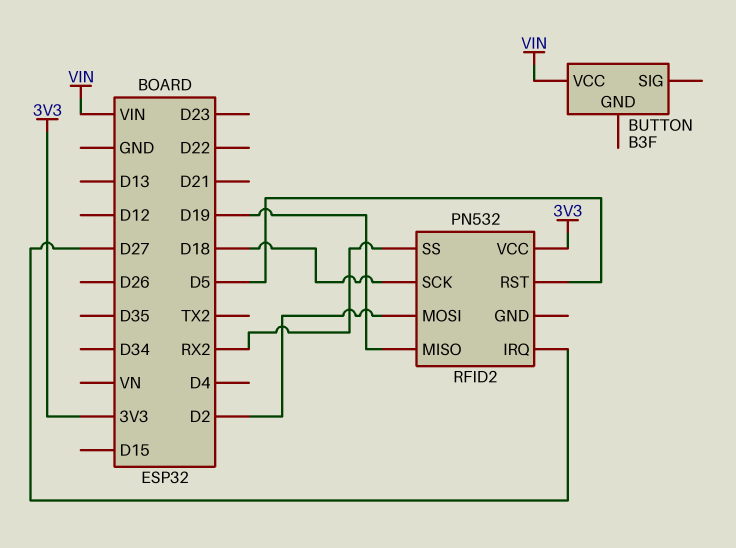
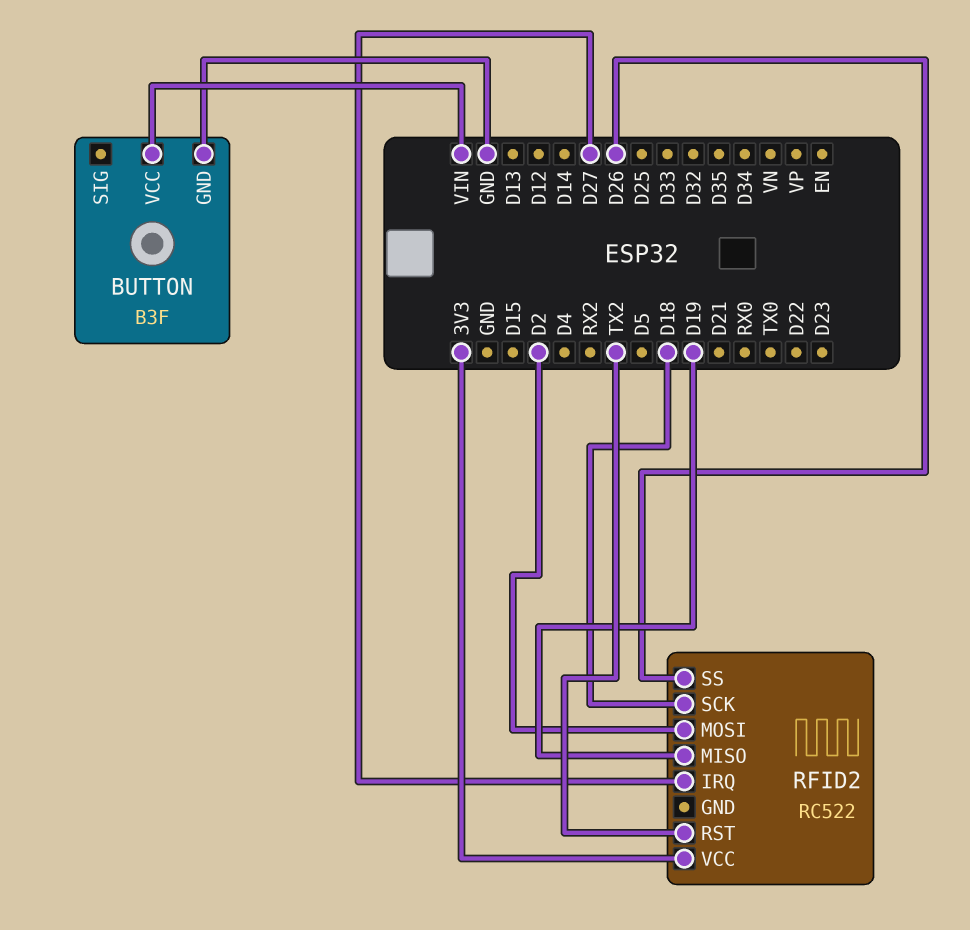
BUTTON pin GND: none -> GND
RFID2: PN532 -> RC522
RFID2 pin RST: D5 -> TX2
RFID2 pin SS: RX2 -> D26

